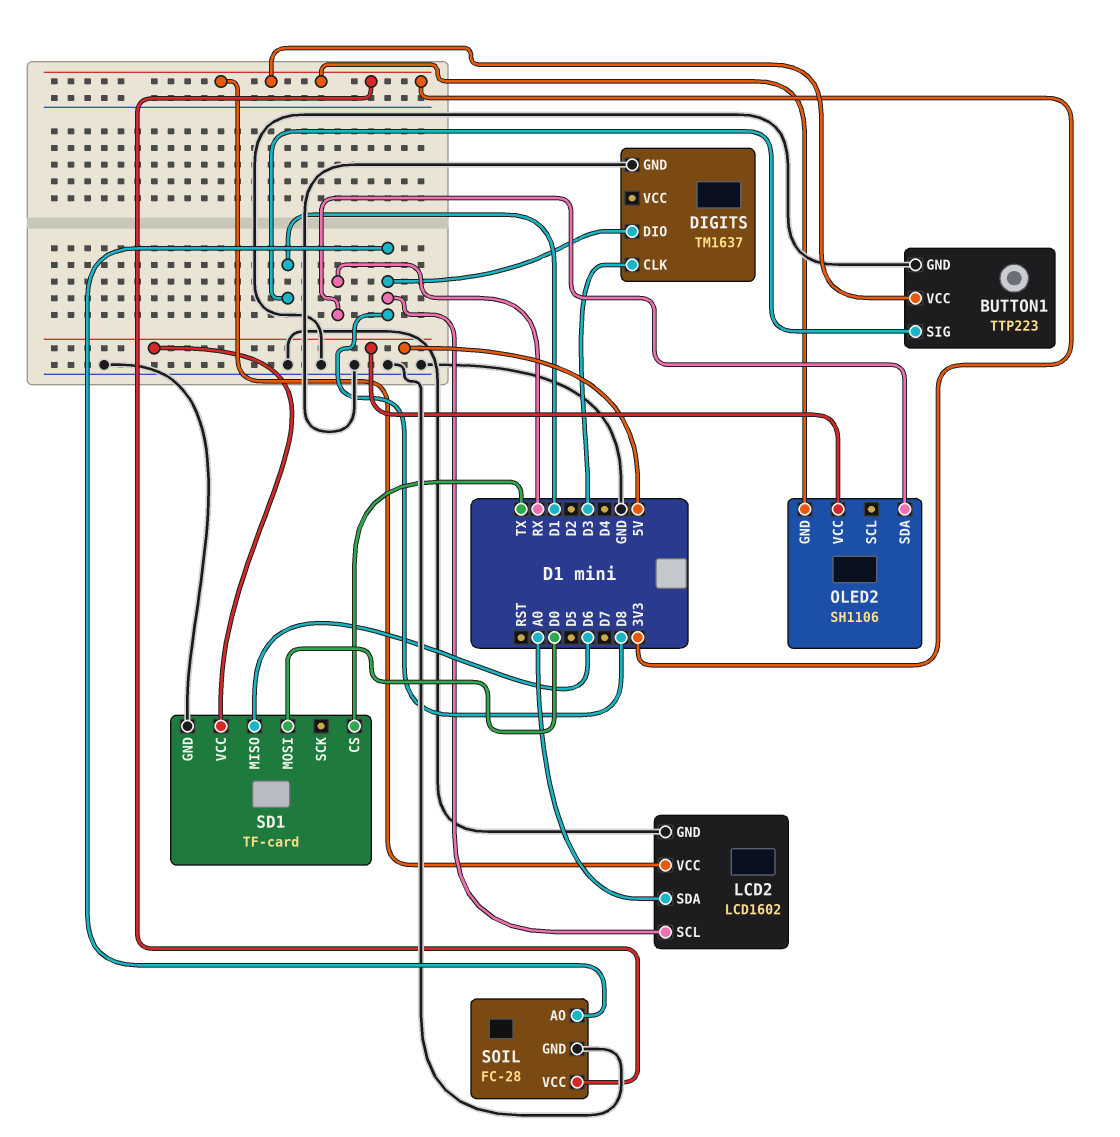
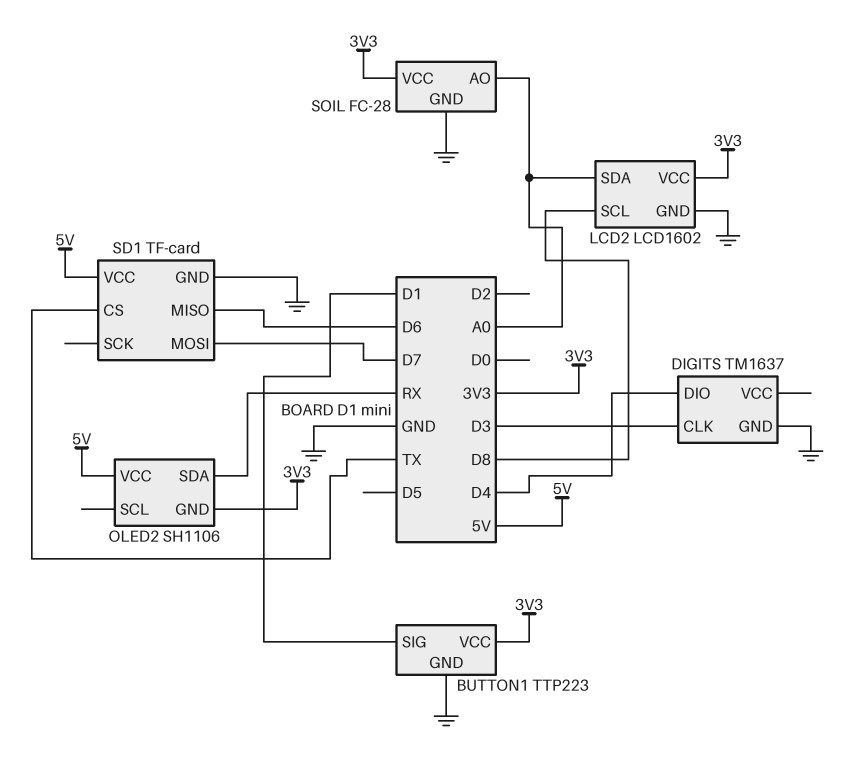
DIGITS pin DIO: D8 -> D4
SD1 pin MOSI: D0 -> D7
SOIL pin AO: D8 -> A0

